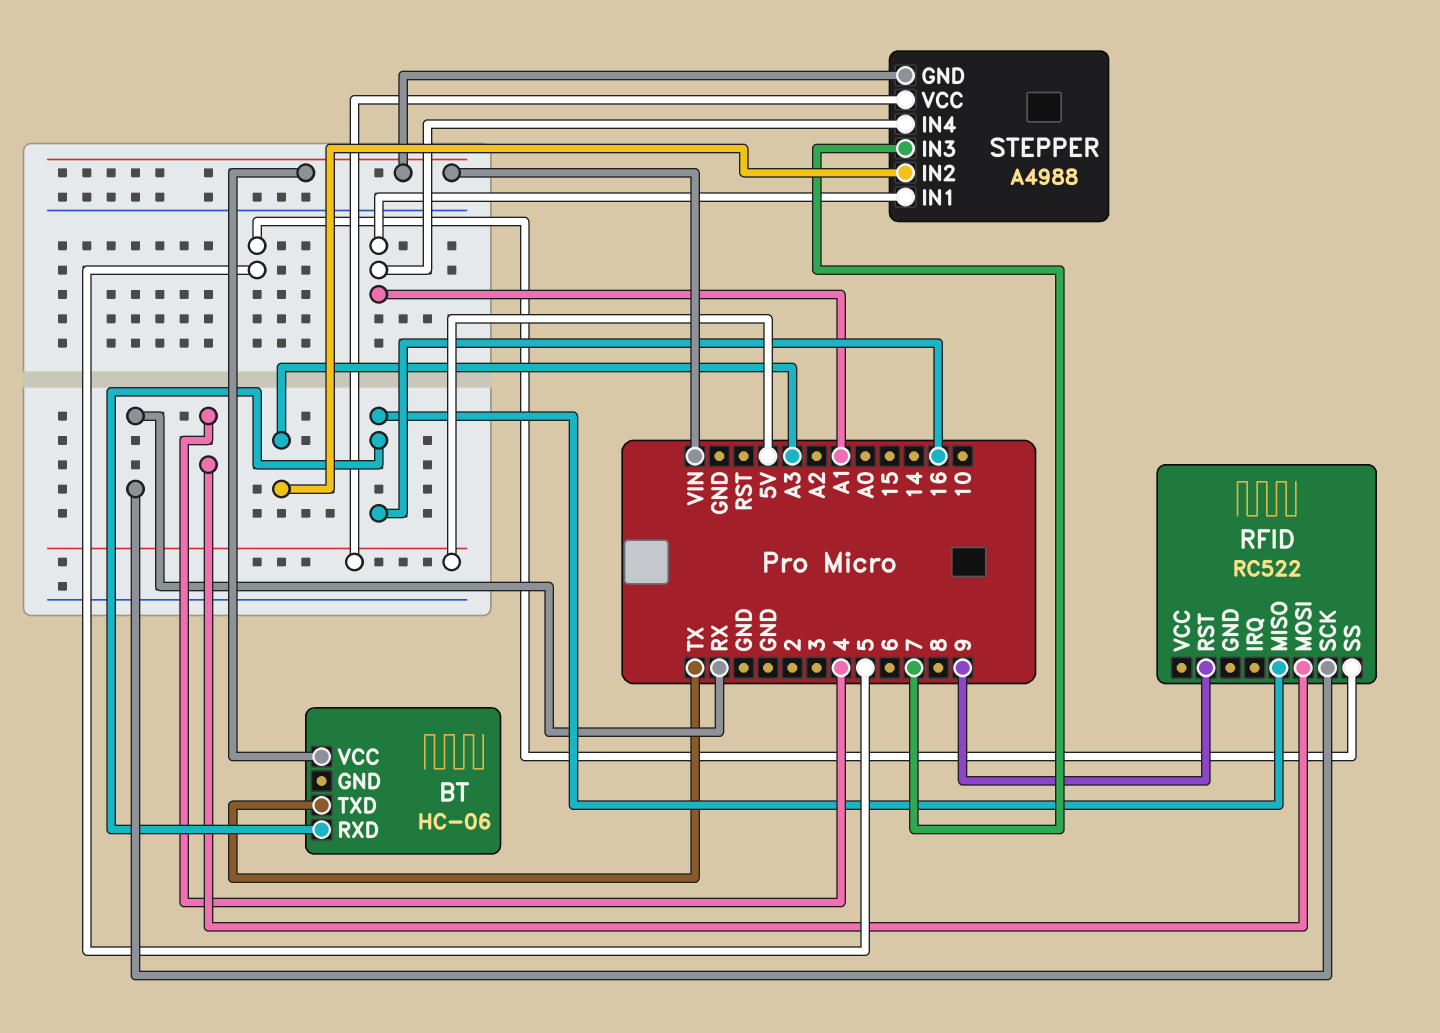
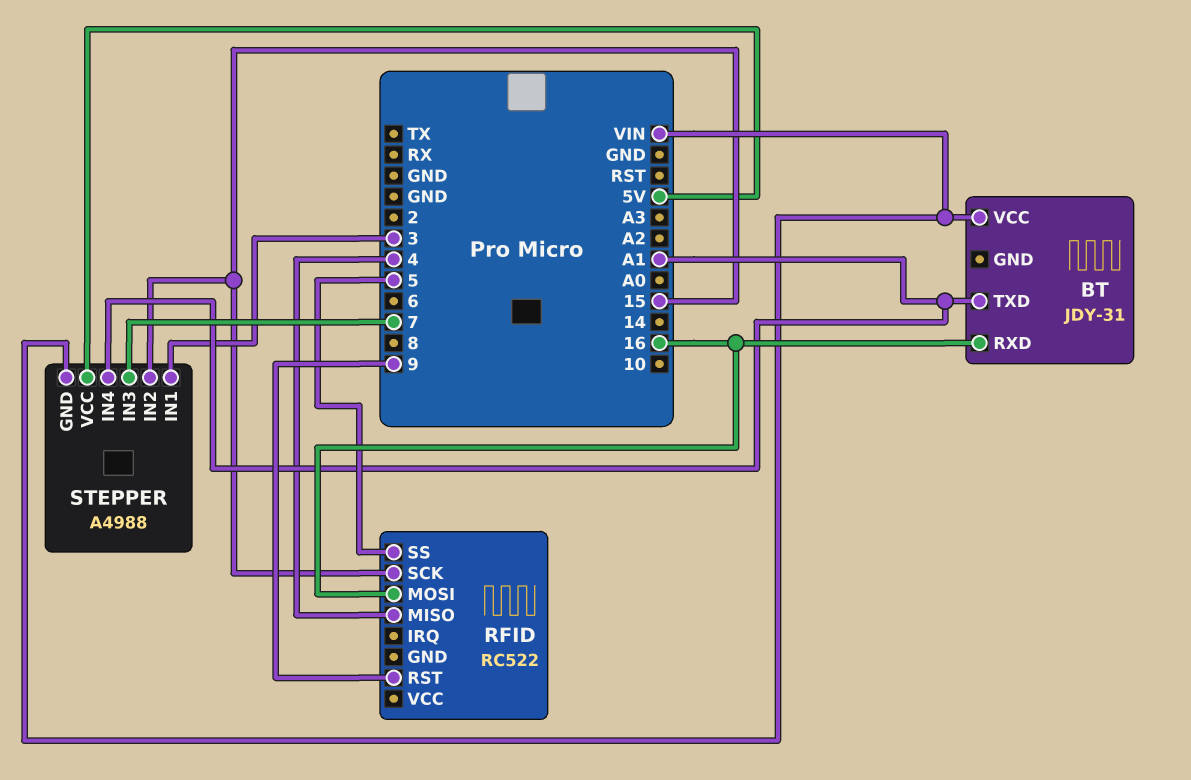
BT: HC-06 -> JDY-31
BT pin TXD: TX -> A1
RFID pin MISO: 16 -> 4
RFID pin MOSI: 4 -> 16
RFID pin SCK: RX -> 15
STEPPER pin IN1: A1 -> 3
STEPPER pin IN2: A3 -> 15

